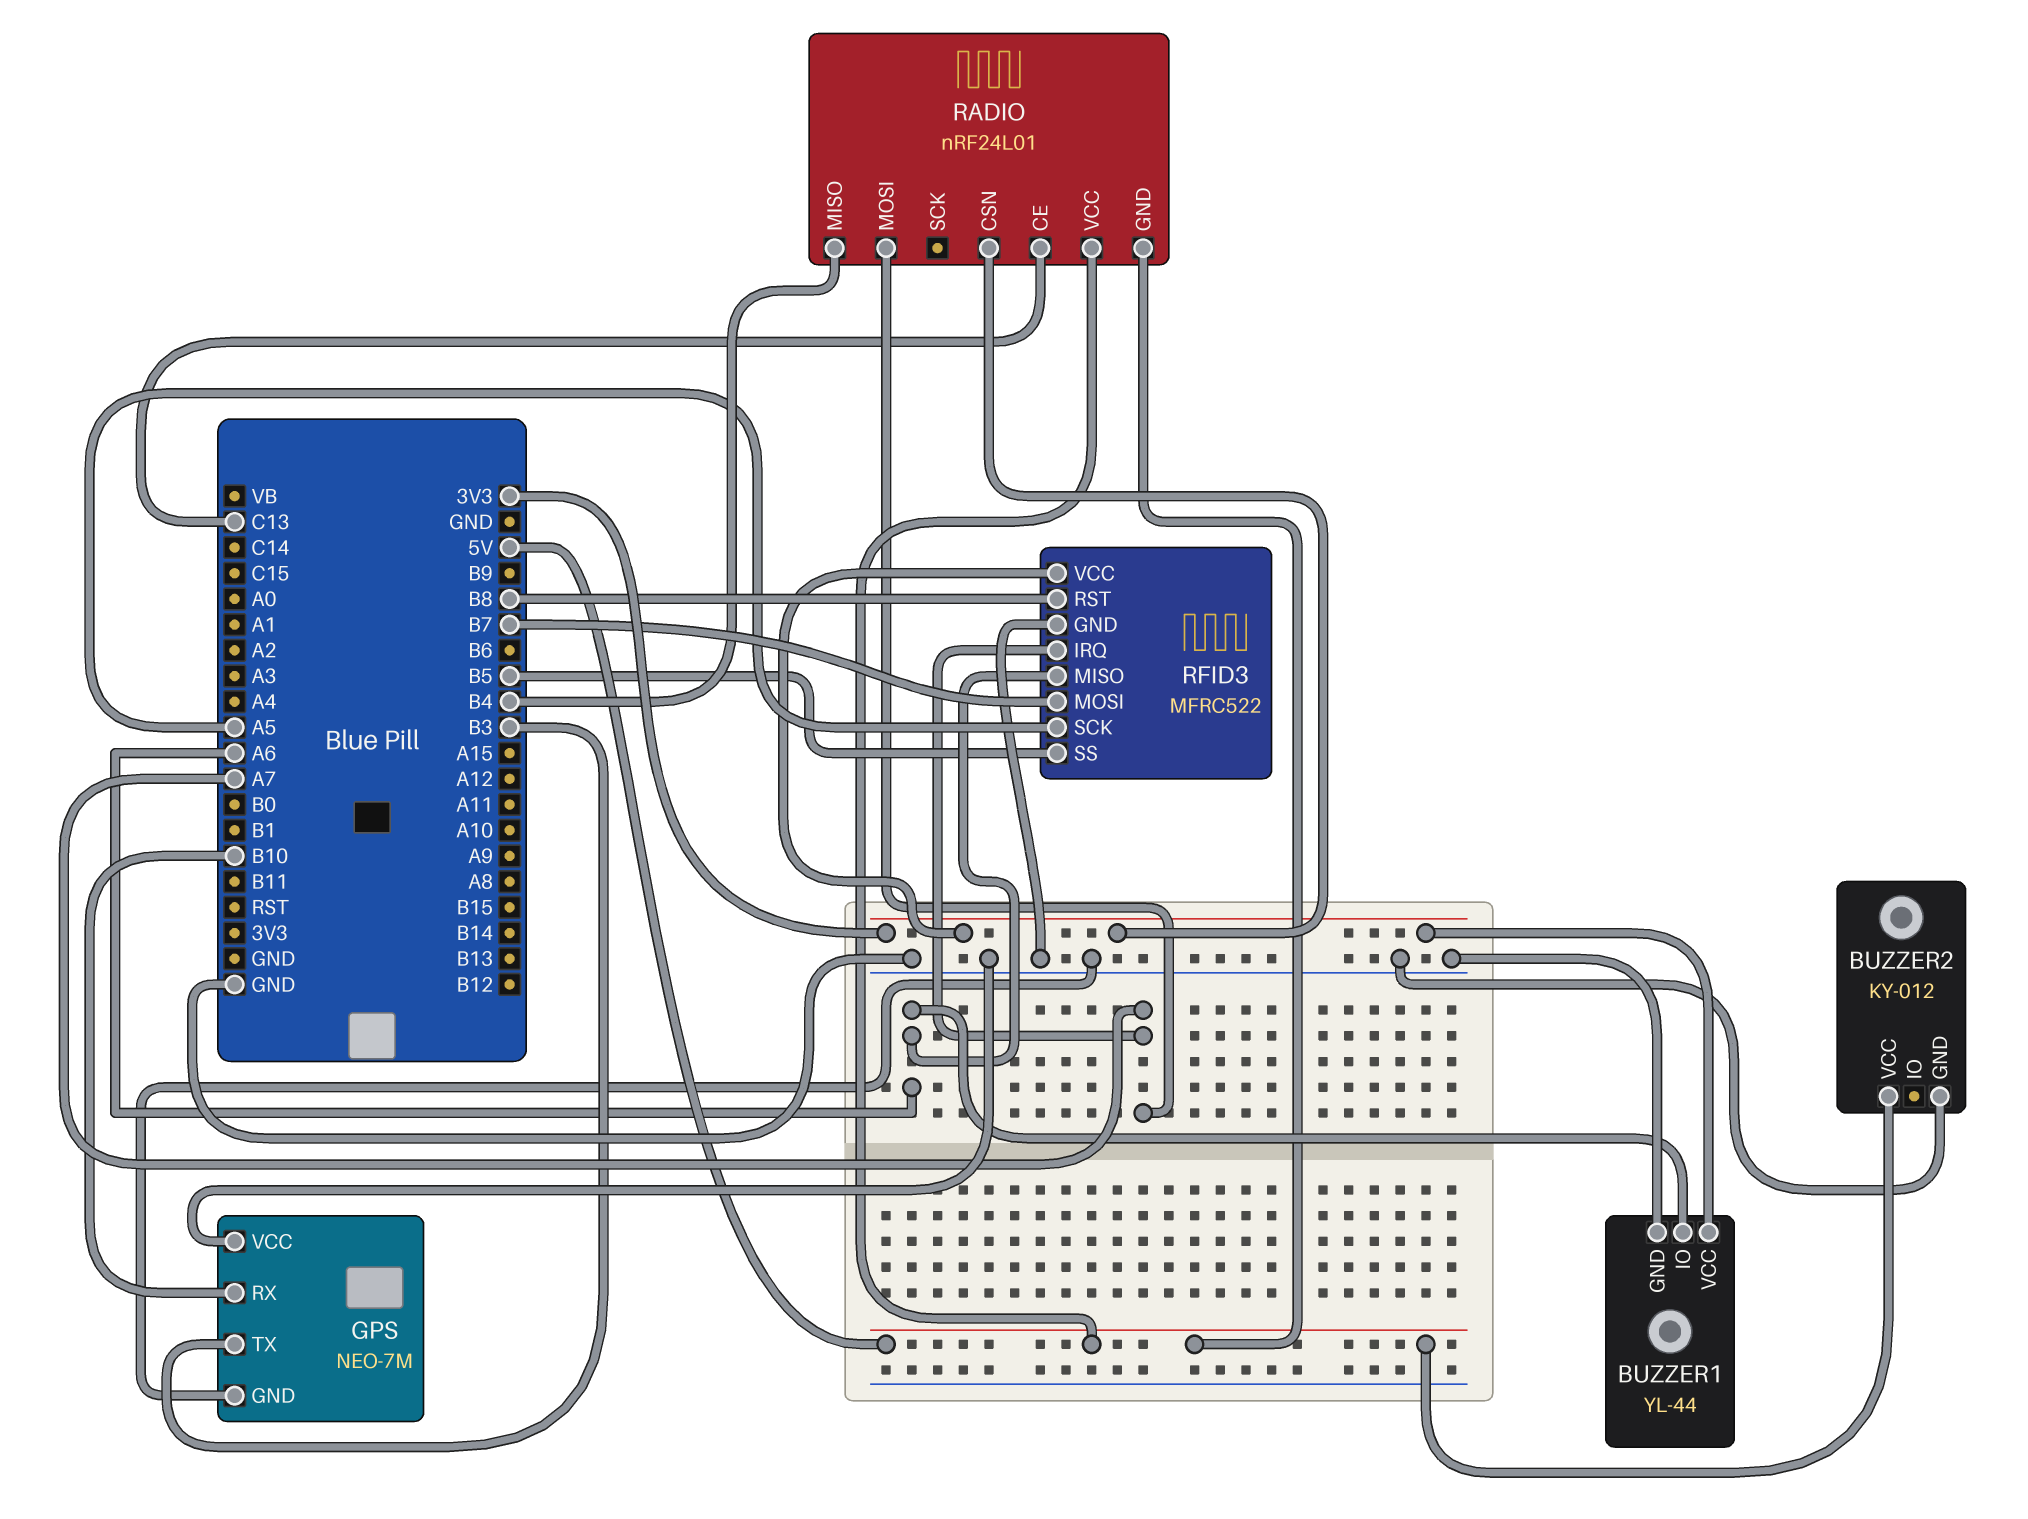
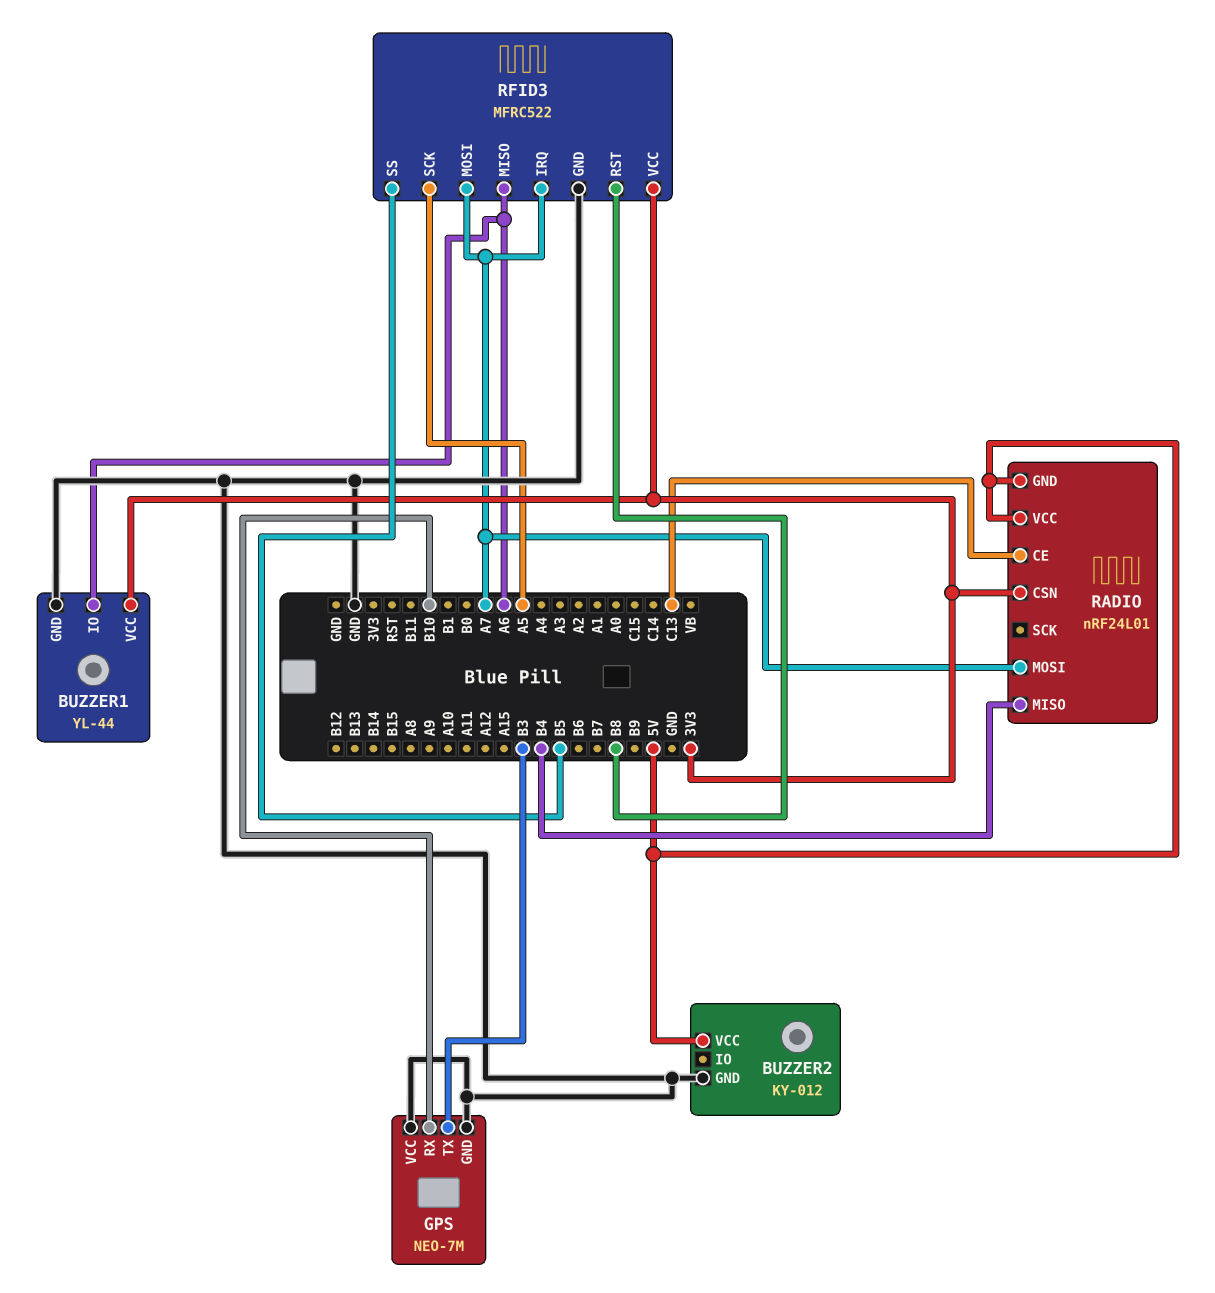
RFID3 pin MOSI: B7 -> A7

